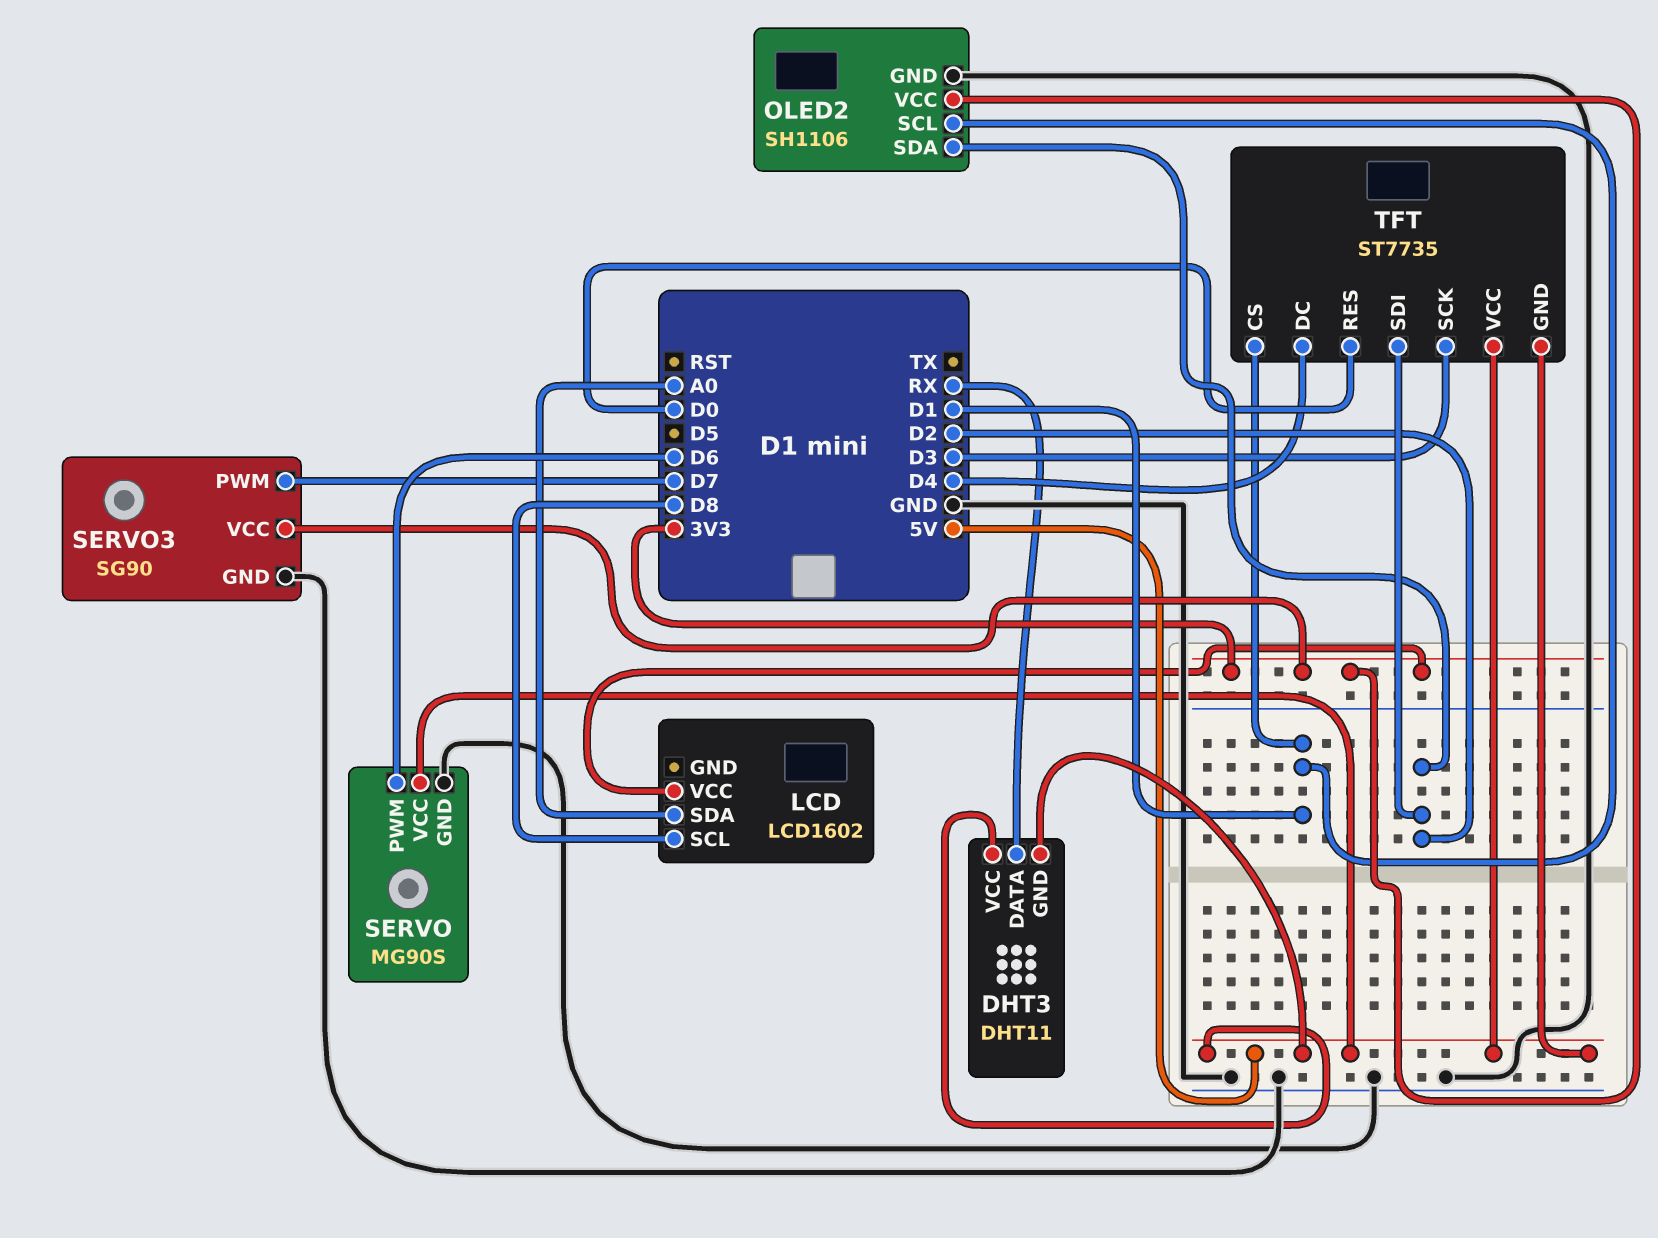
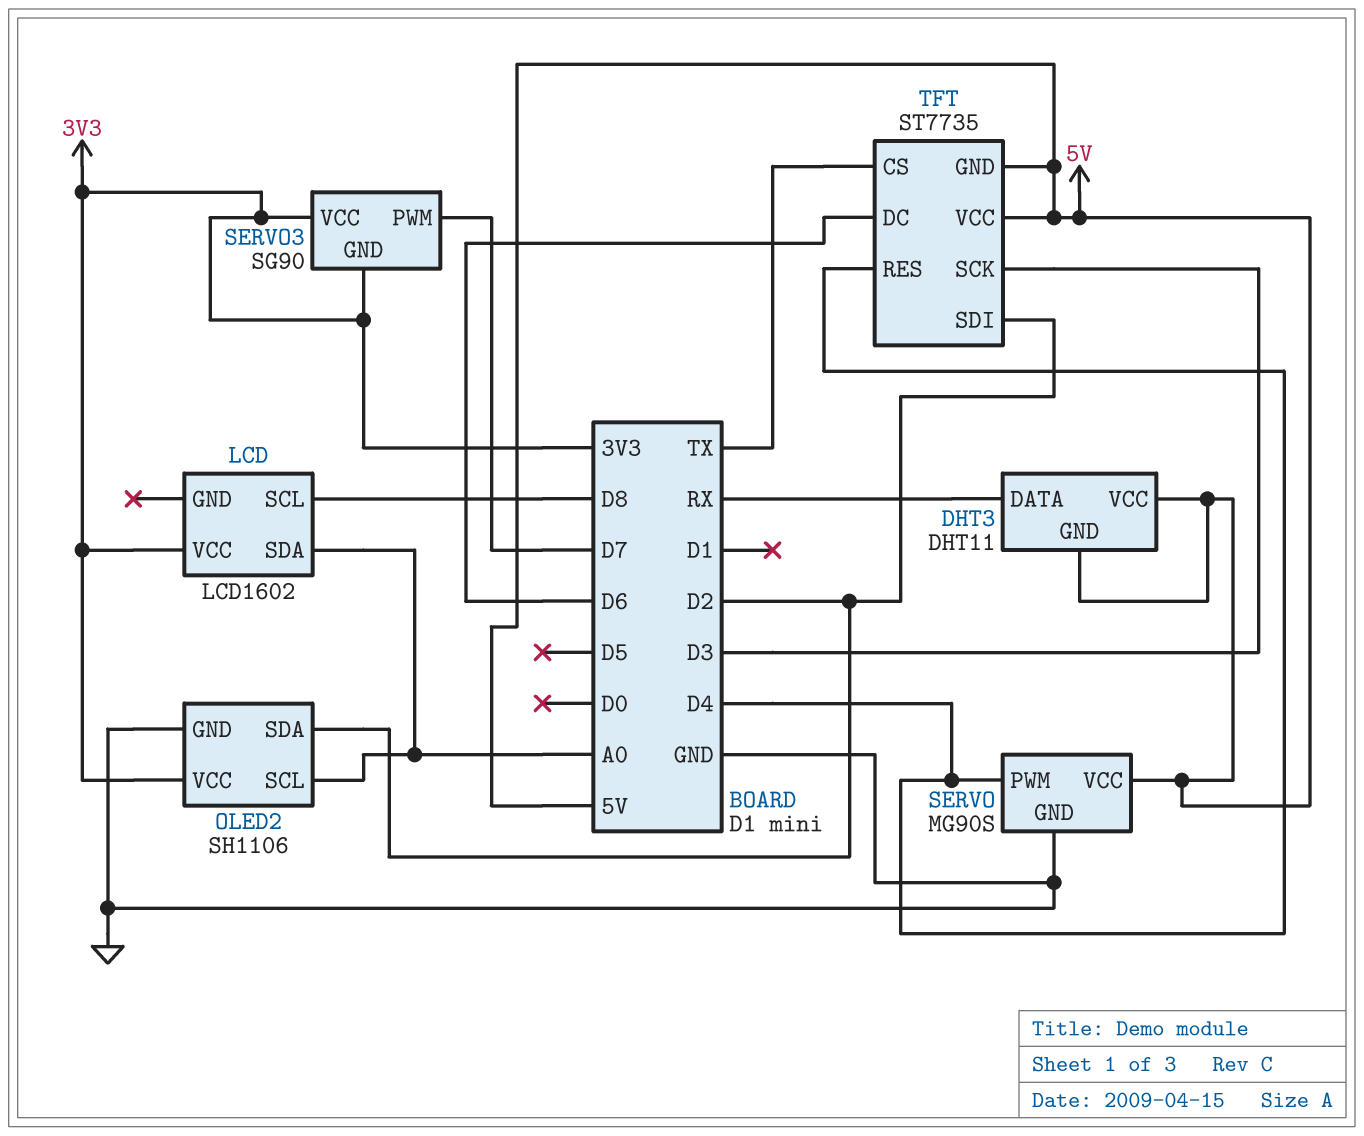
OLED2 pin SCL: D1 -> A0
SERVO pin PWM: D6 -> D4
SERVO3 pin GND: GND -> 3V3
TFT pin CS: D1 -> TX
TFT pin DC: D4 -> D6
TFT pin RES: D0 -> D4

